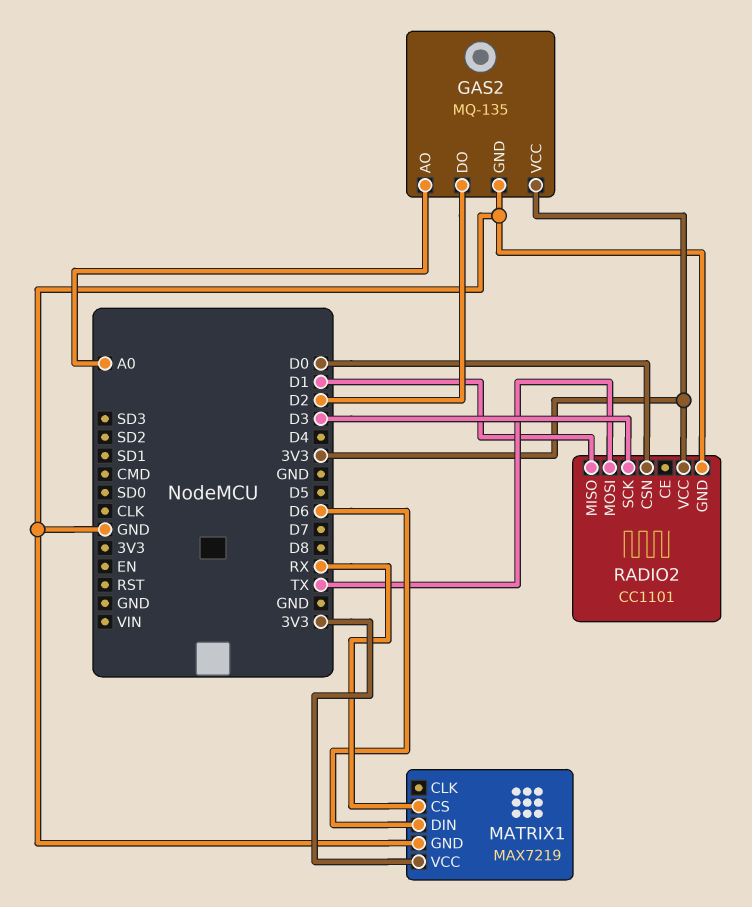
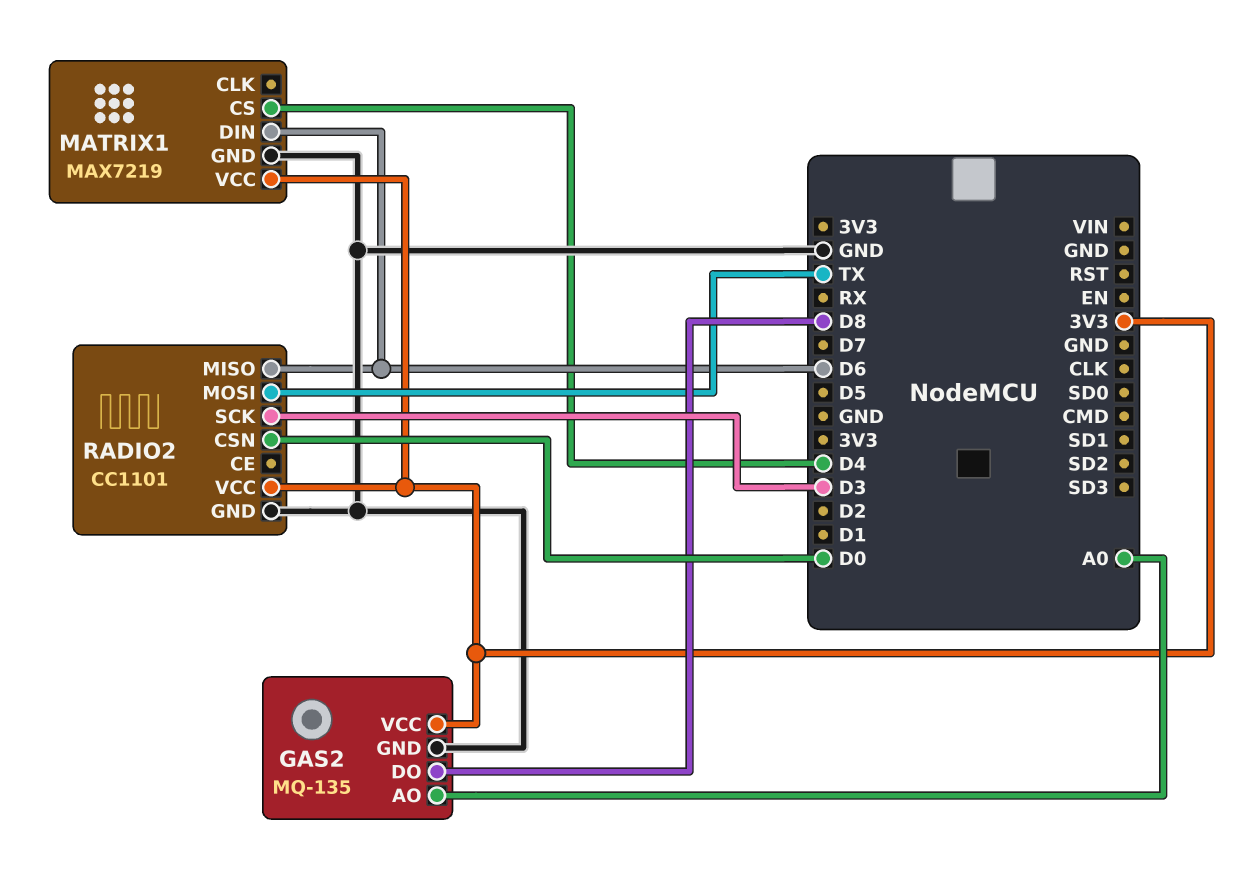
GAS2 pin DO: D2 -> D8
MATRIX1 pin CS: RX -> D4
RADIO2 pin MISO: D1 -> D6

